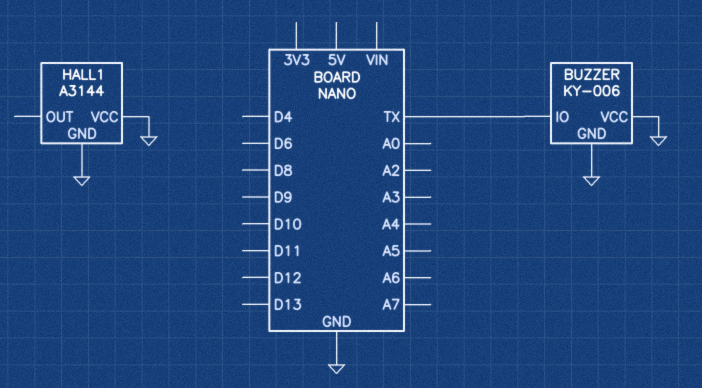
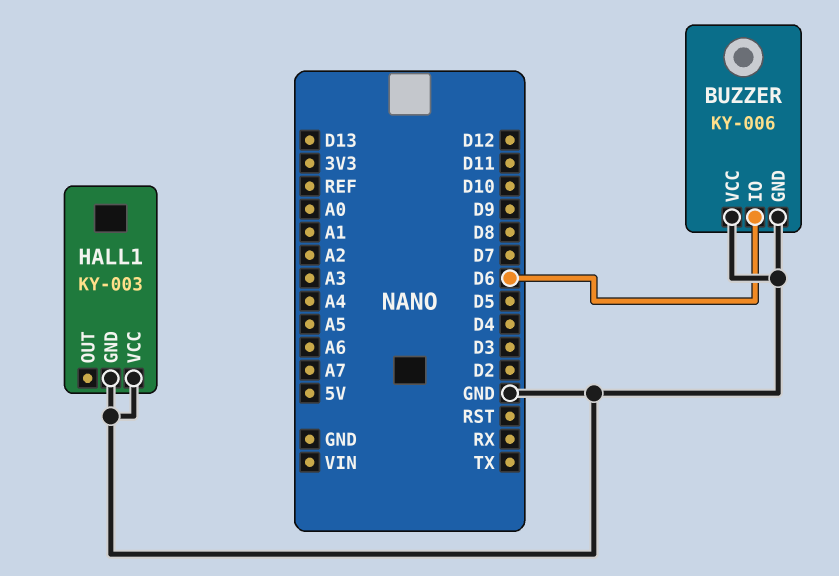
BUZZER pin IO: TX -> D6
HALL1: A3144 -> KY-003

